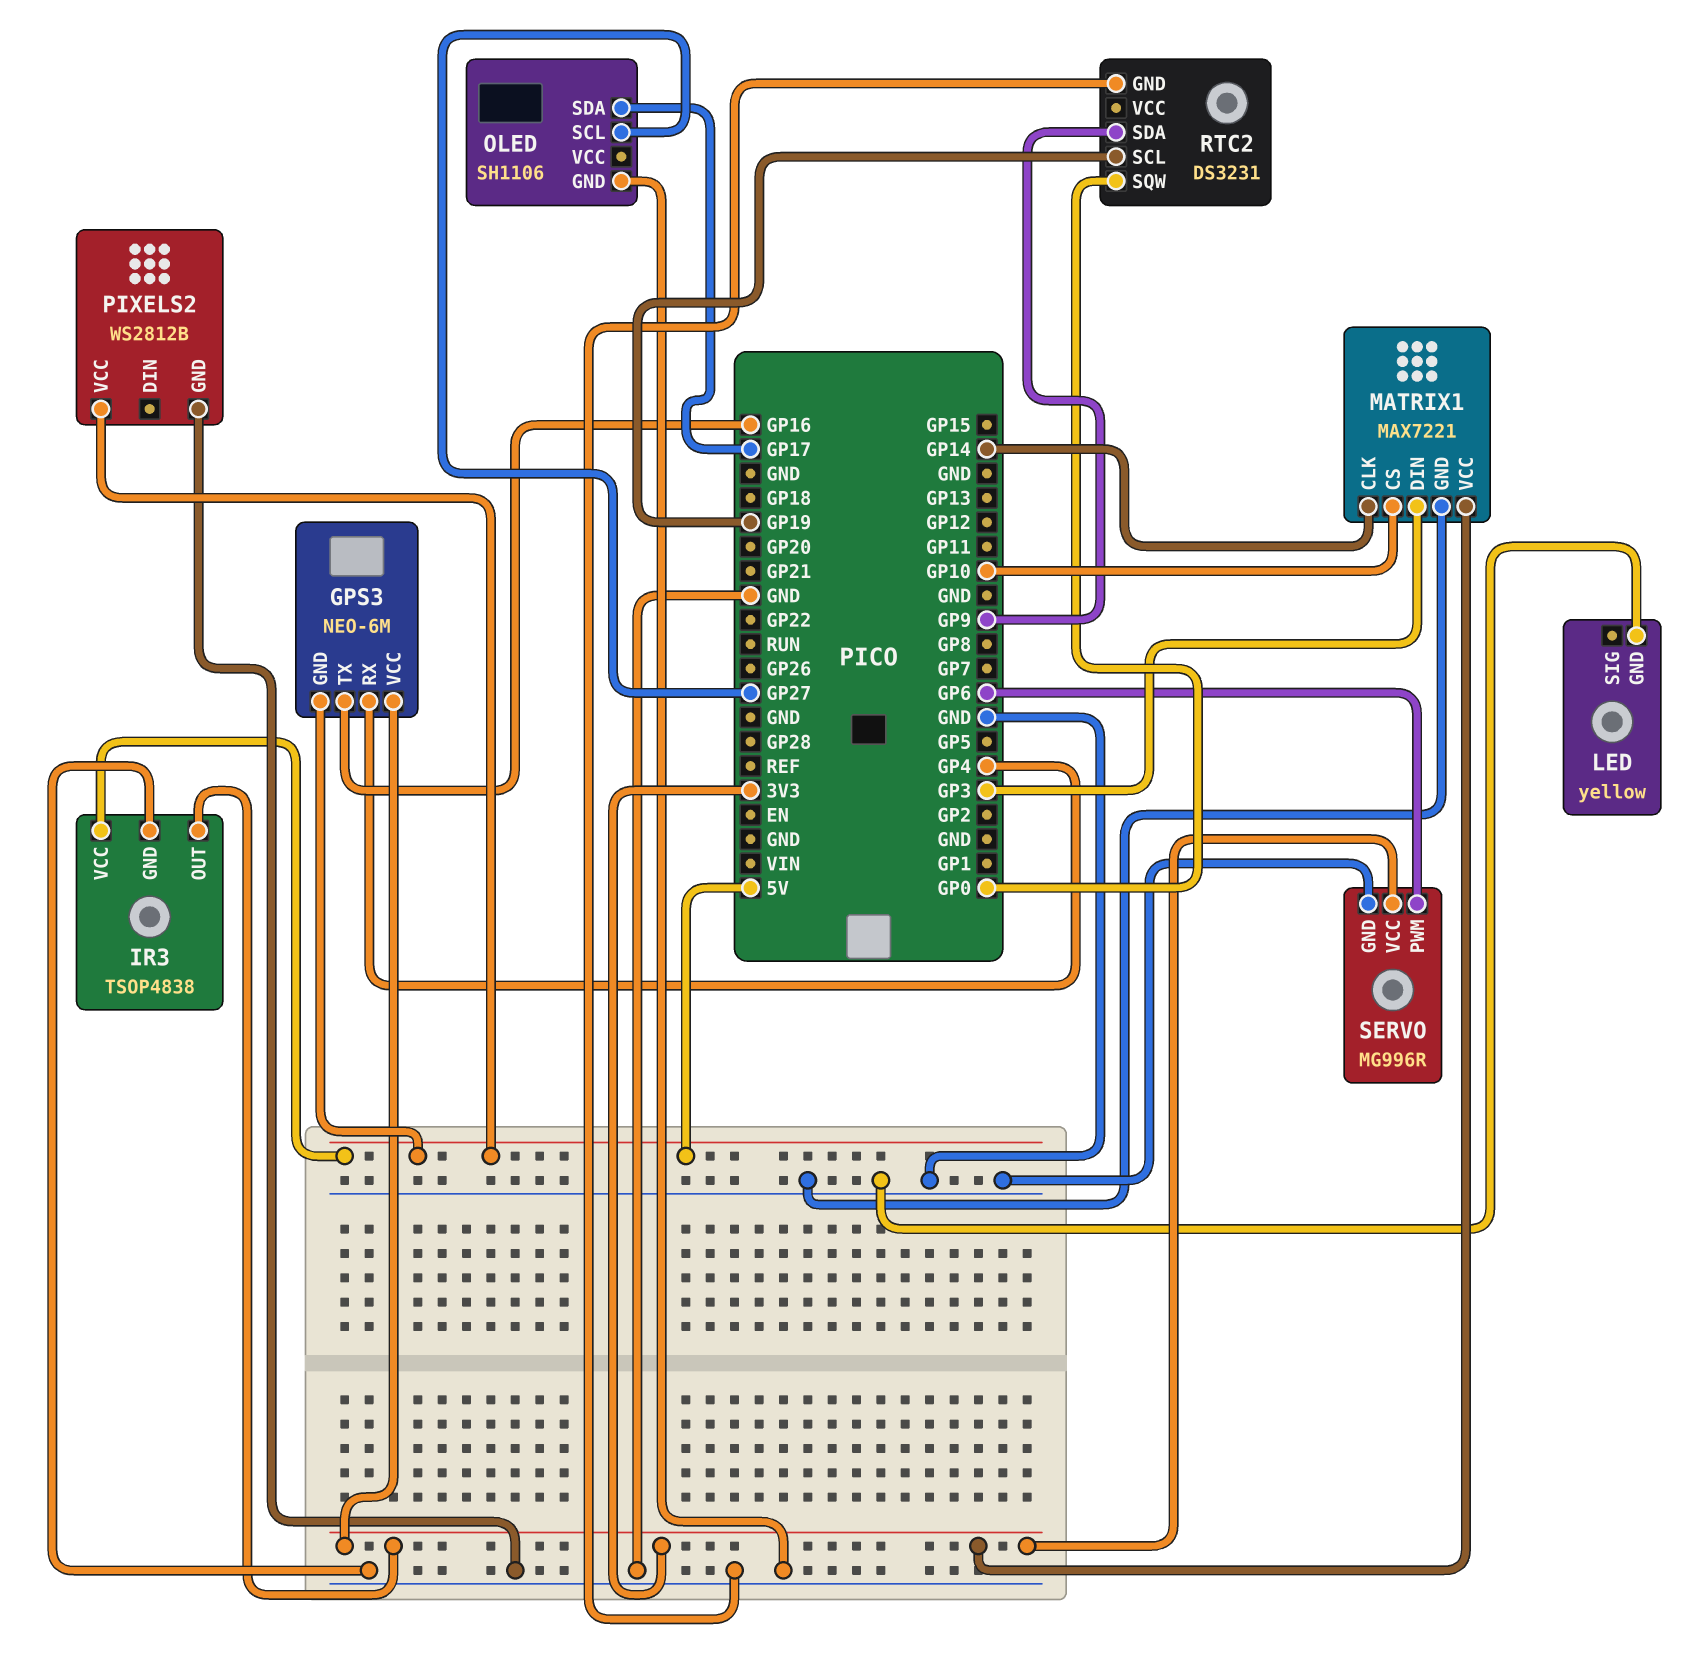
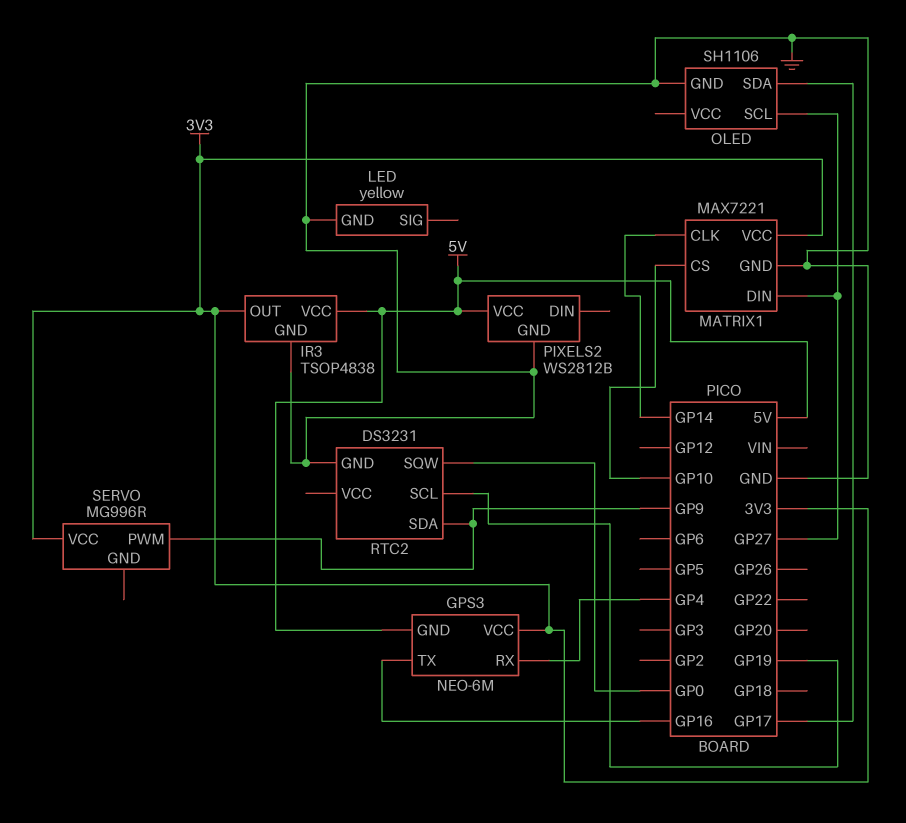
MATRIX1 pin DIN: GP3 -> GP27
SERVO pin GND: GND -> none
SERVO pin PWM: GP6 -> GP9

